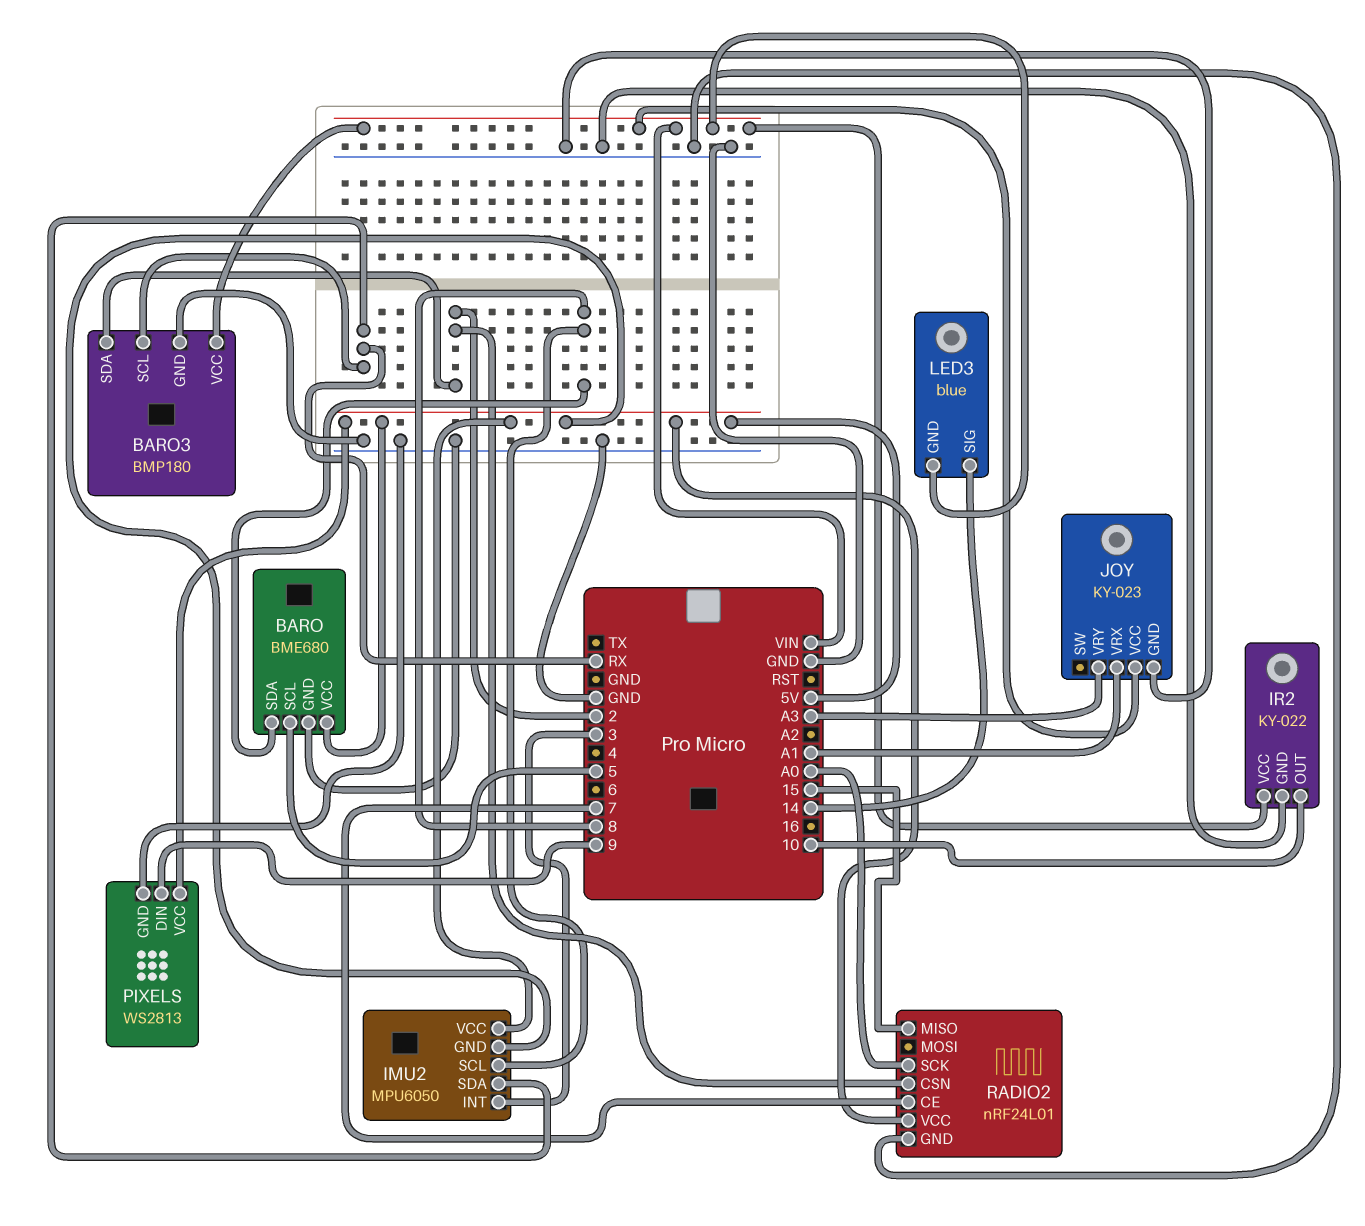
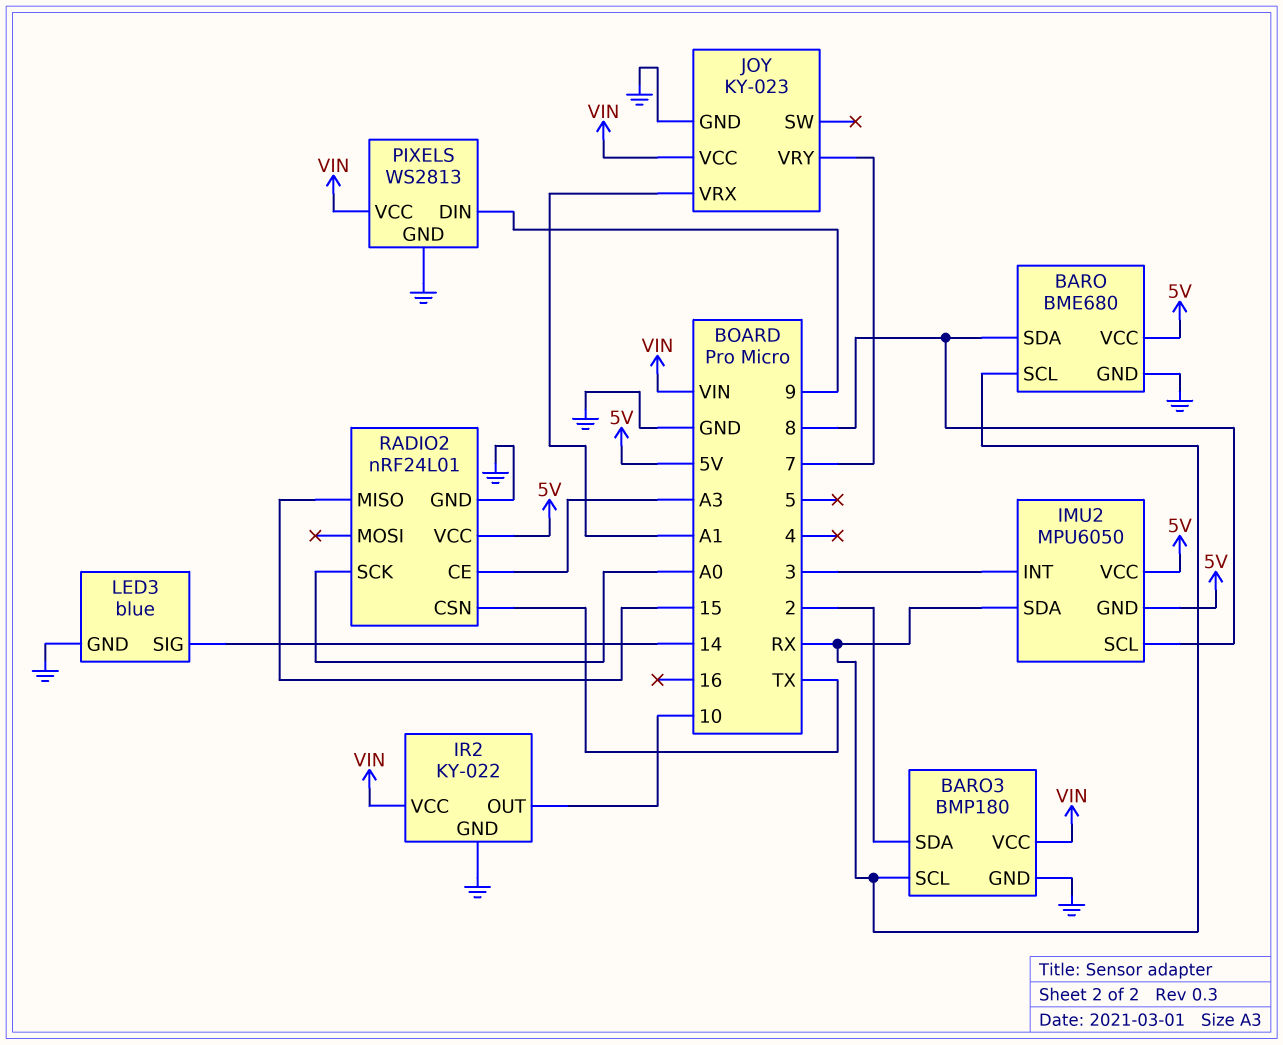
BARO pin SCL: 5 -> RX
JOY pin VRY: A3 -> 7
LED3 pin GND: VIN -> GND
PIXELS pin VCC: 5V -> VIN
RADIO2 pin CE: 7 -> A3
RADIO2 pin CSN: 2 -> TX

